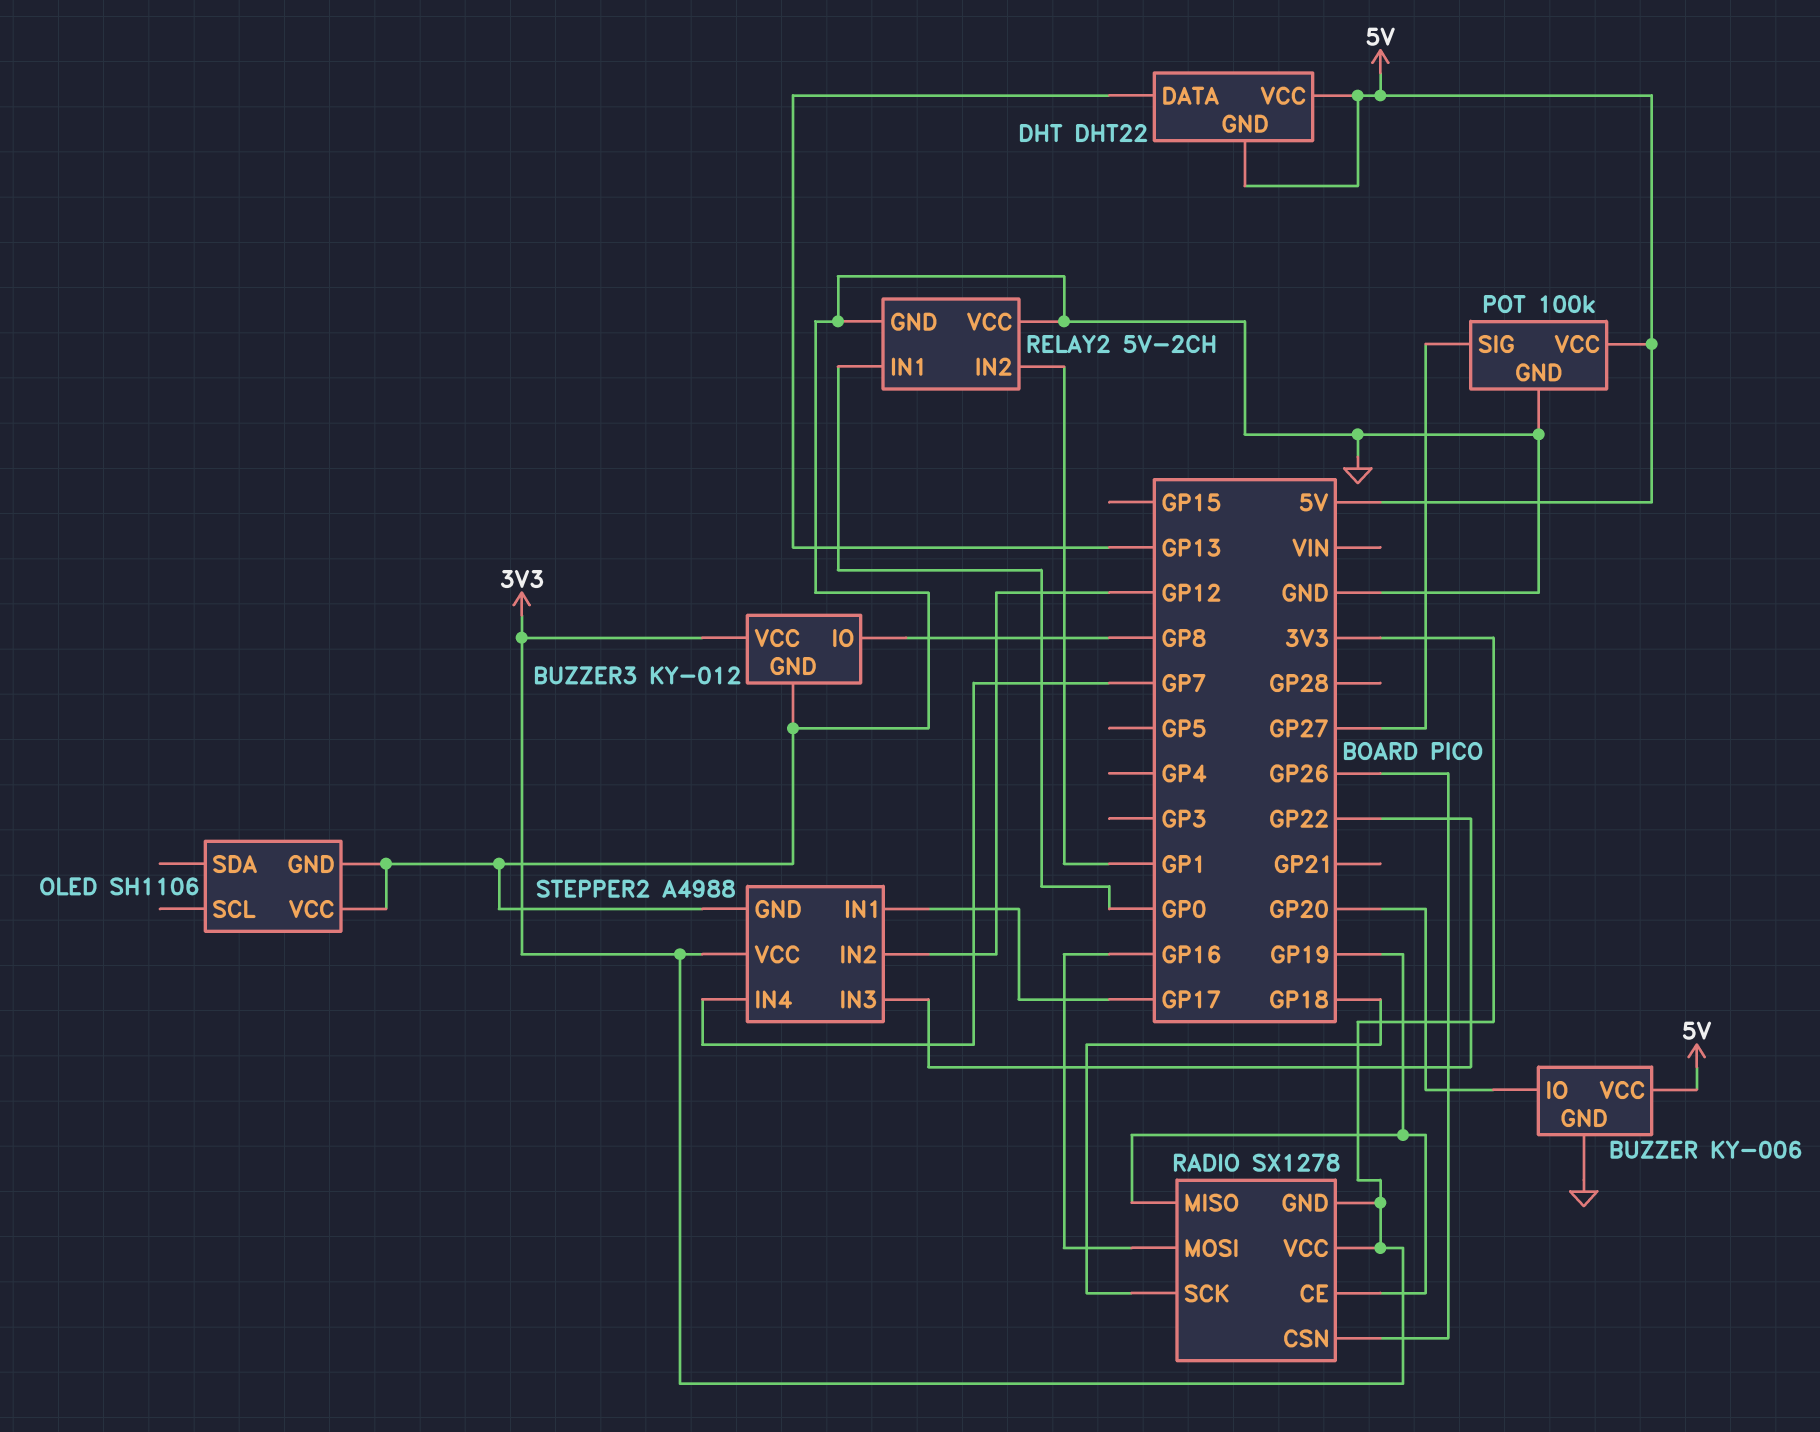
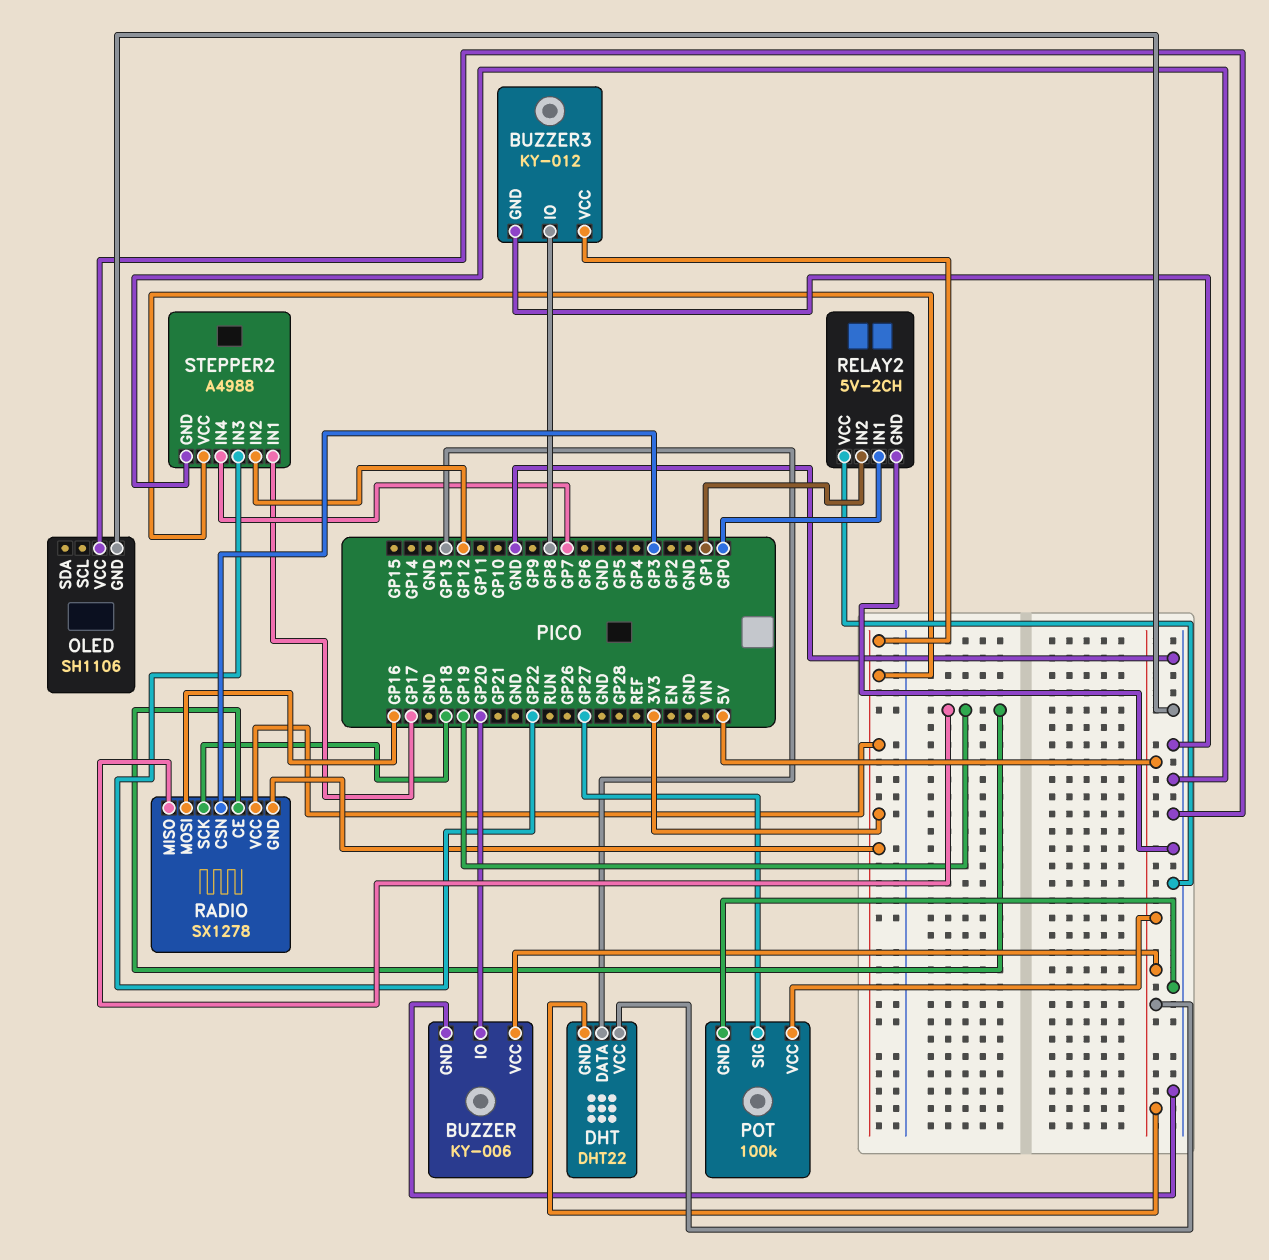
RADIO pin CSN: GP26 -> GP3

